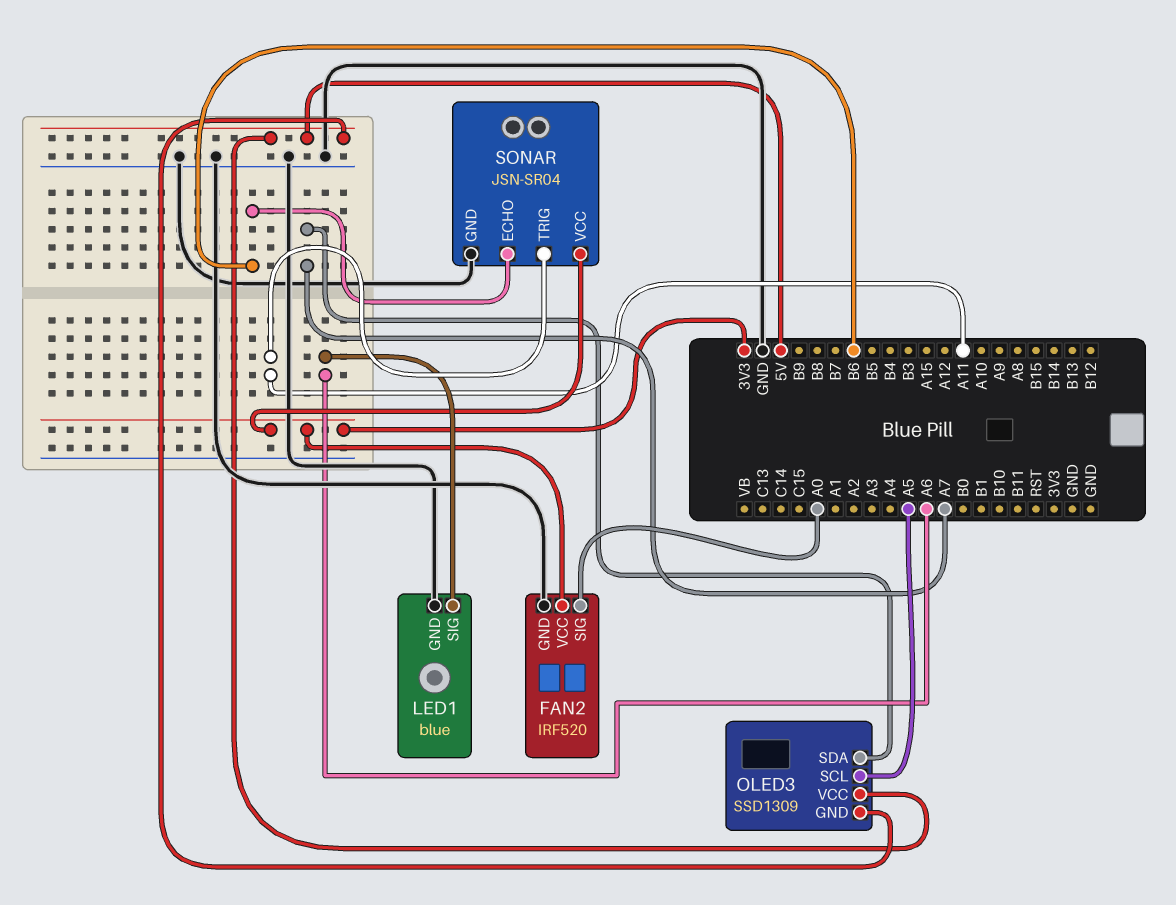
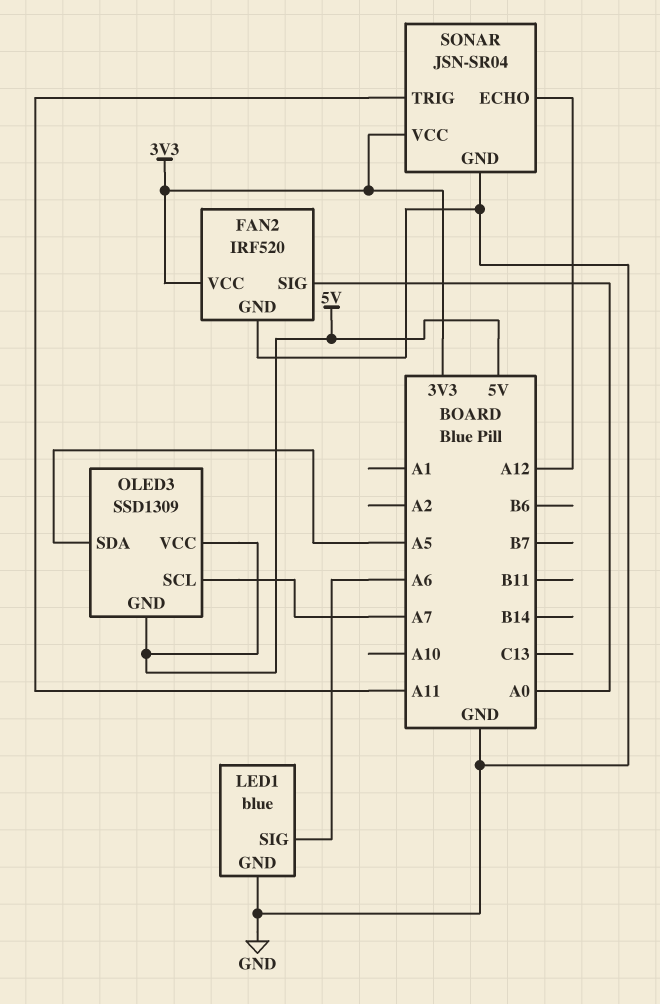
OLED3 pin SCL: A5 -> A7
OLED3 pin SDA: A7 -> A5
SONAR pin ECHO: B6 -> A12

